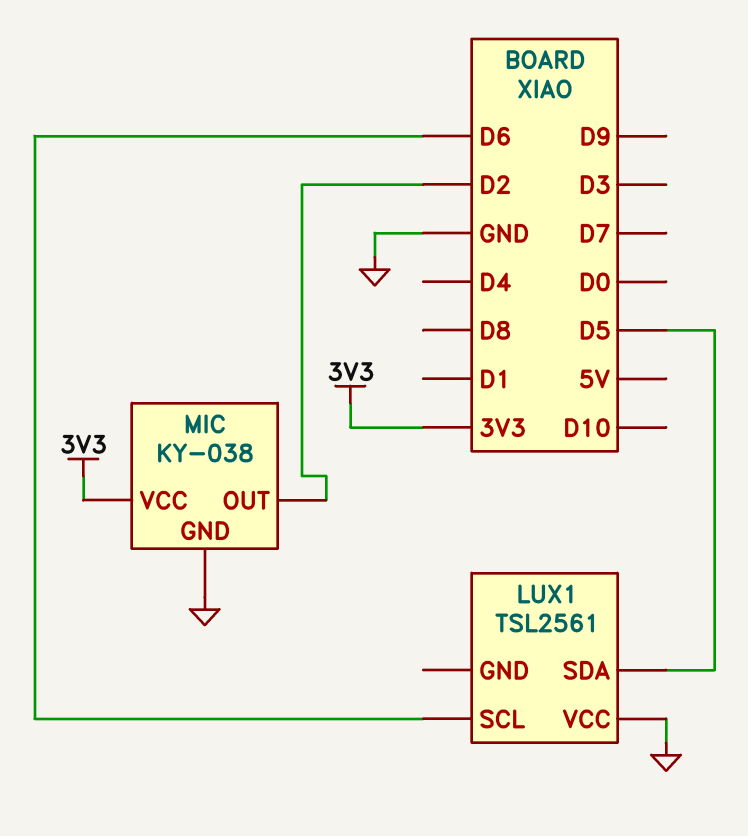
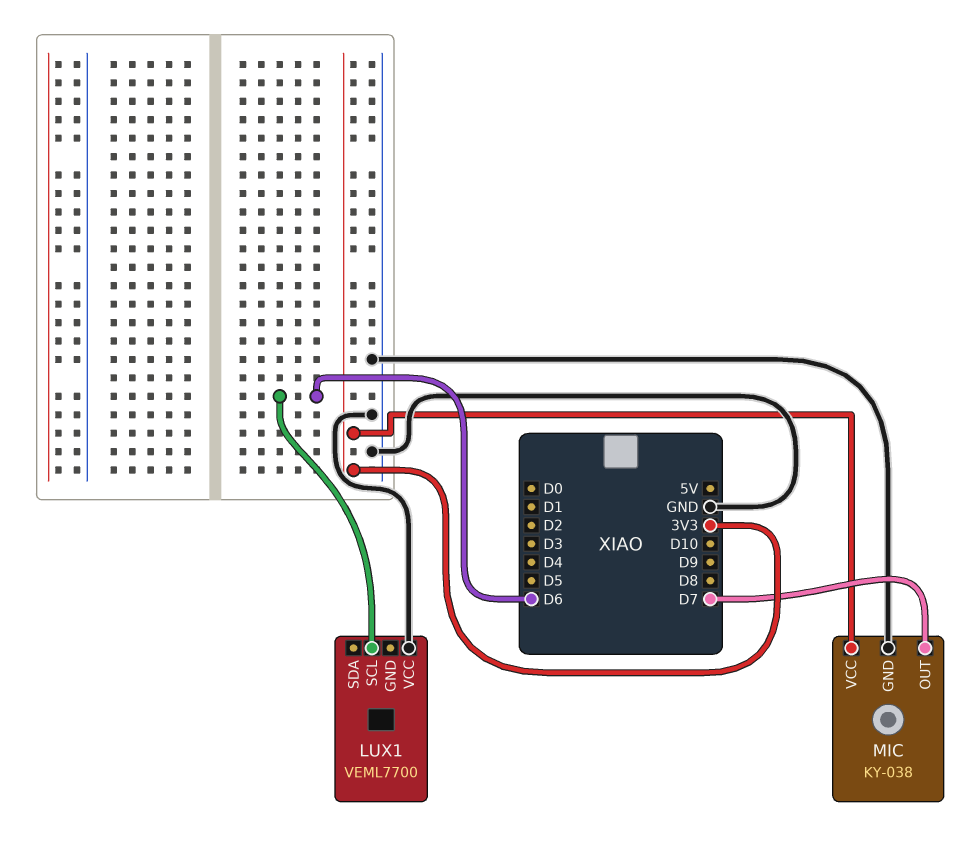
LUX1: TSL2561 -> VEML7700
LUX1 pin SDA: D5 -> none
MIC pin OUT: D2 -> D7

